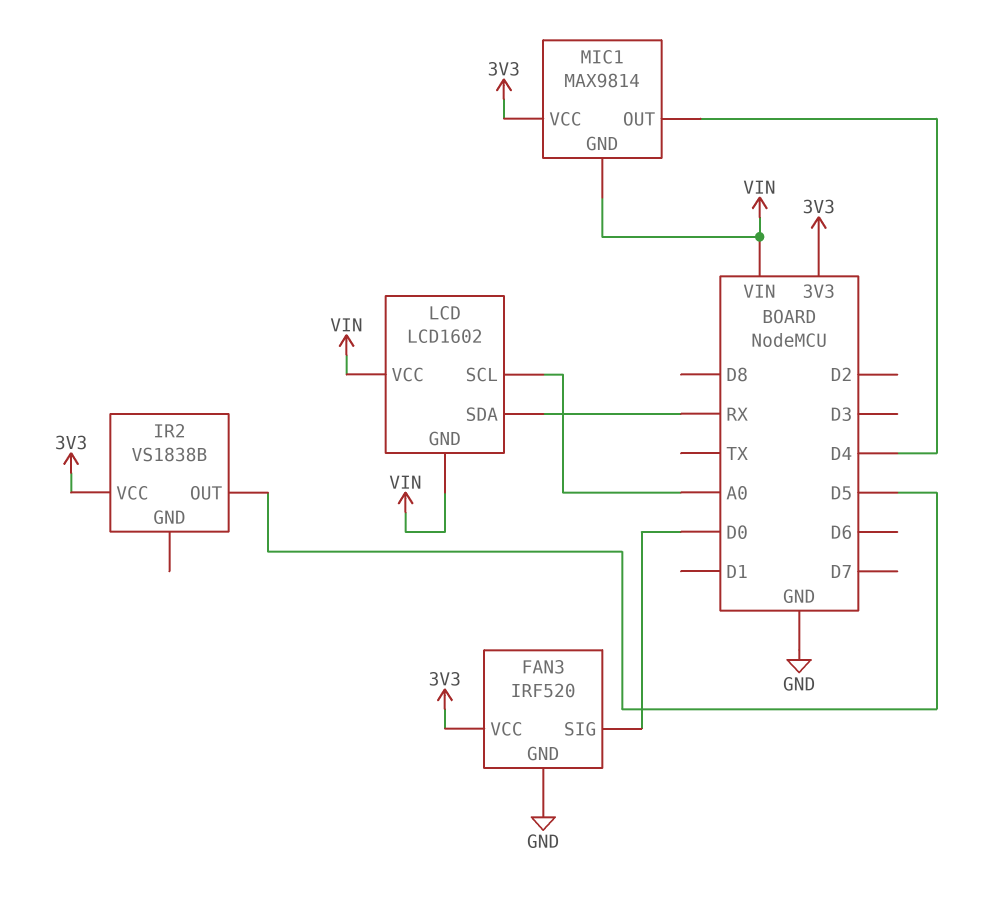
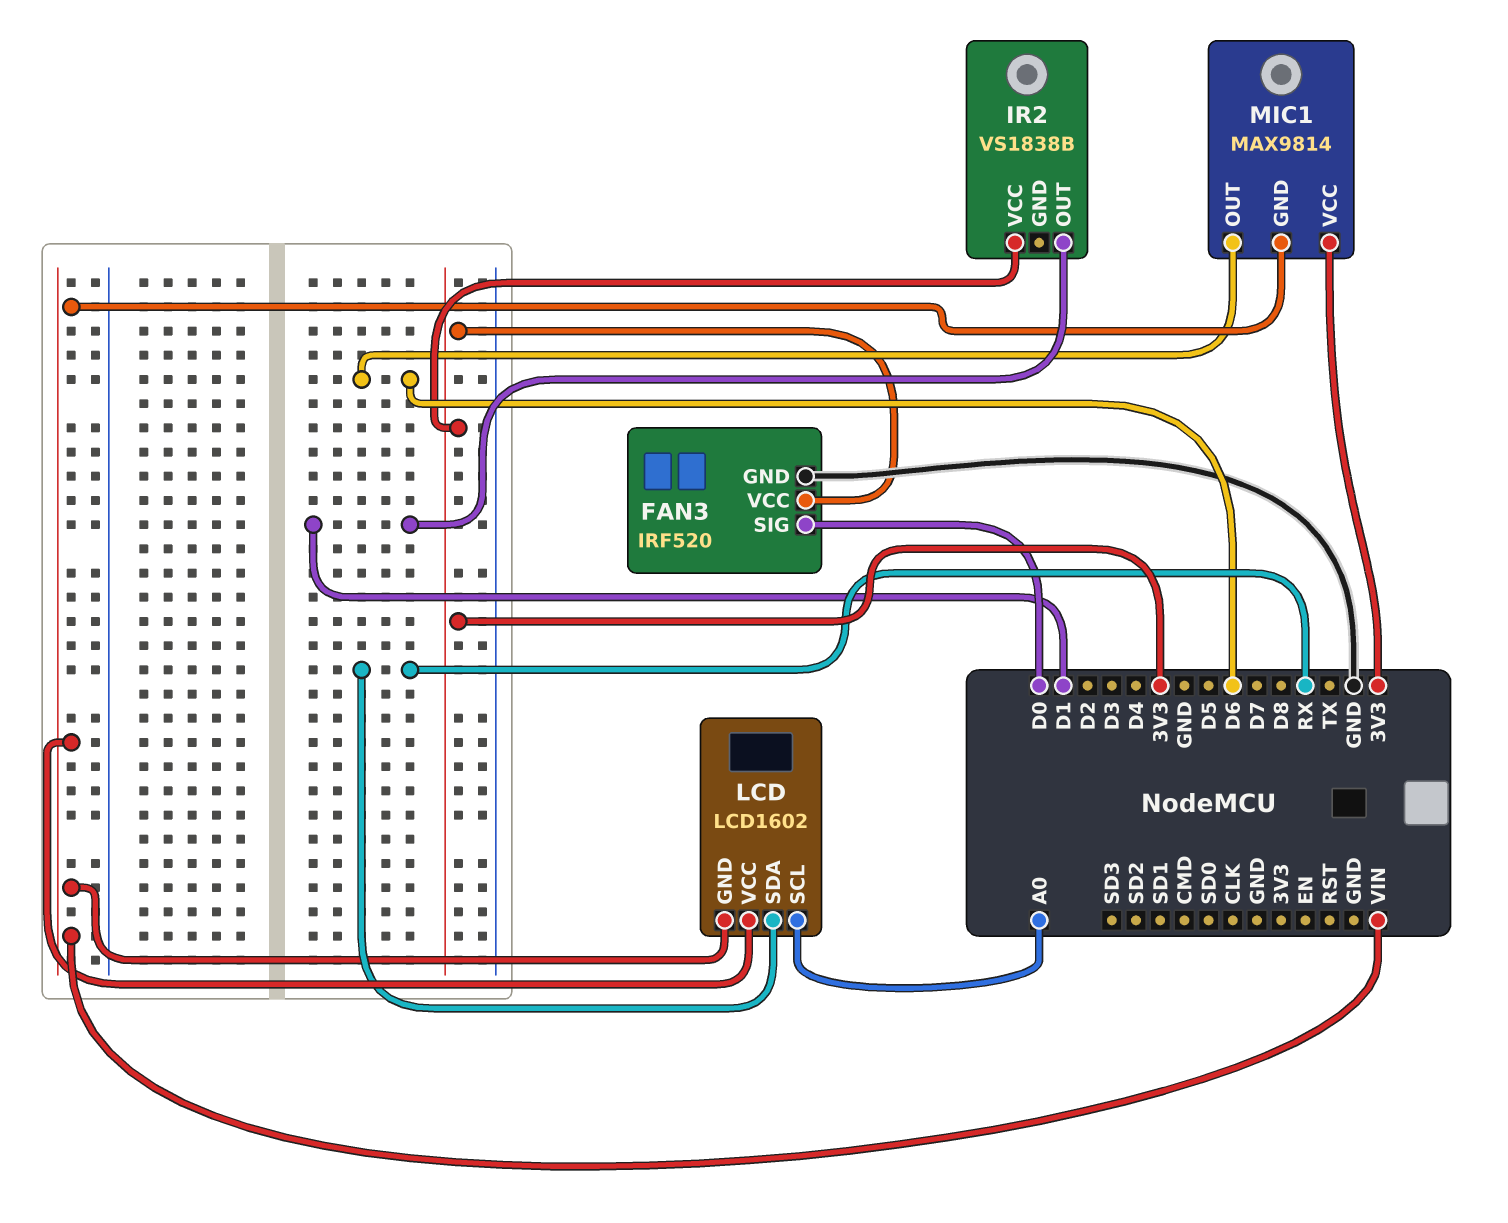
IR2 pin OUT: D5 -> D1
MIC1 pin OUT: D4 -> D6

